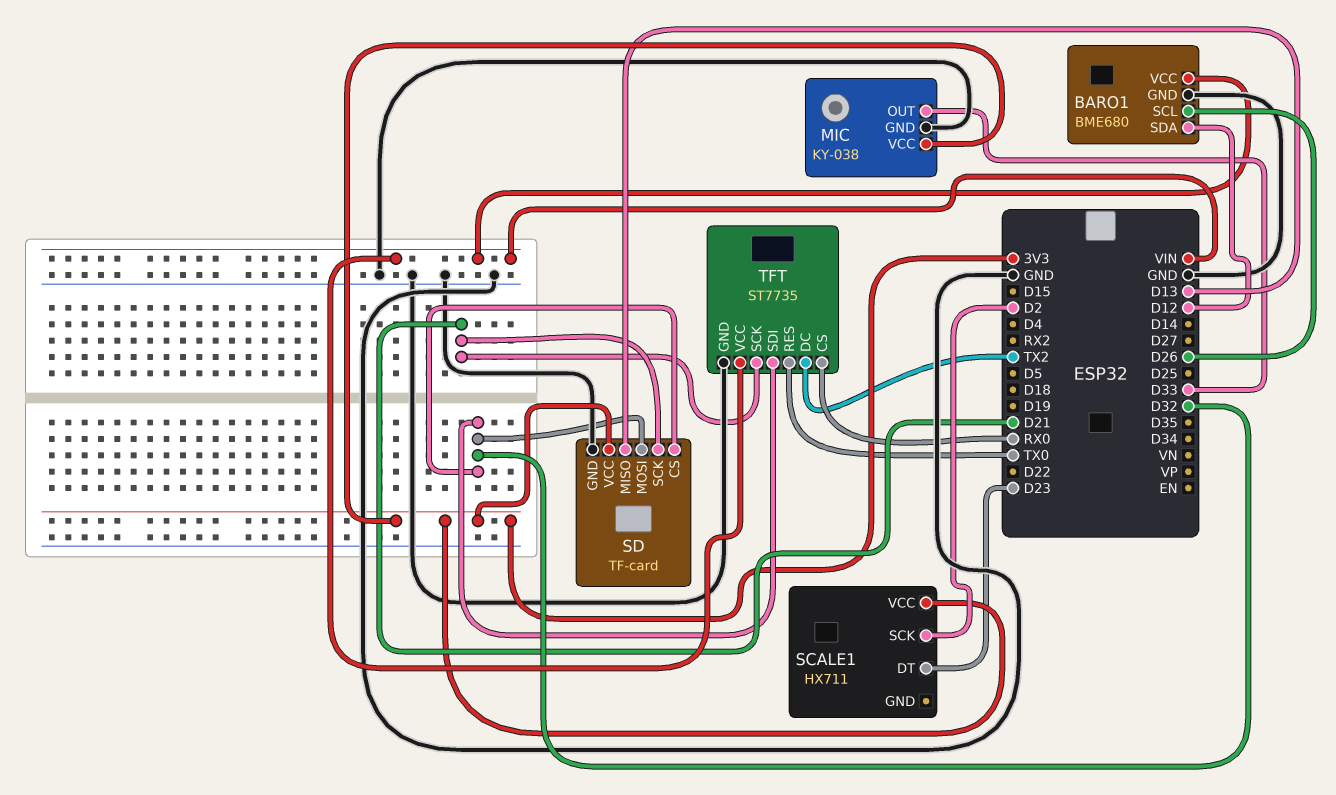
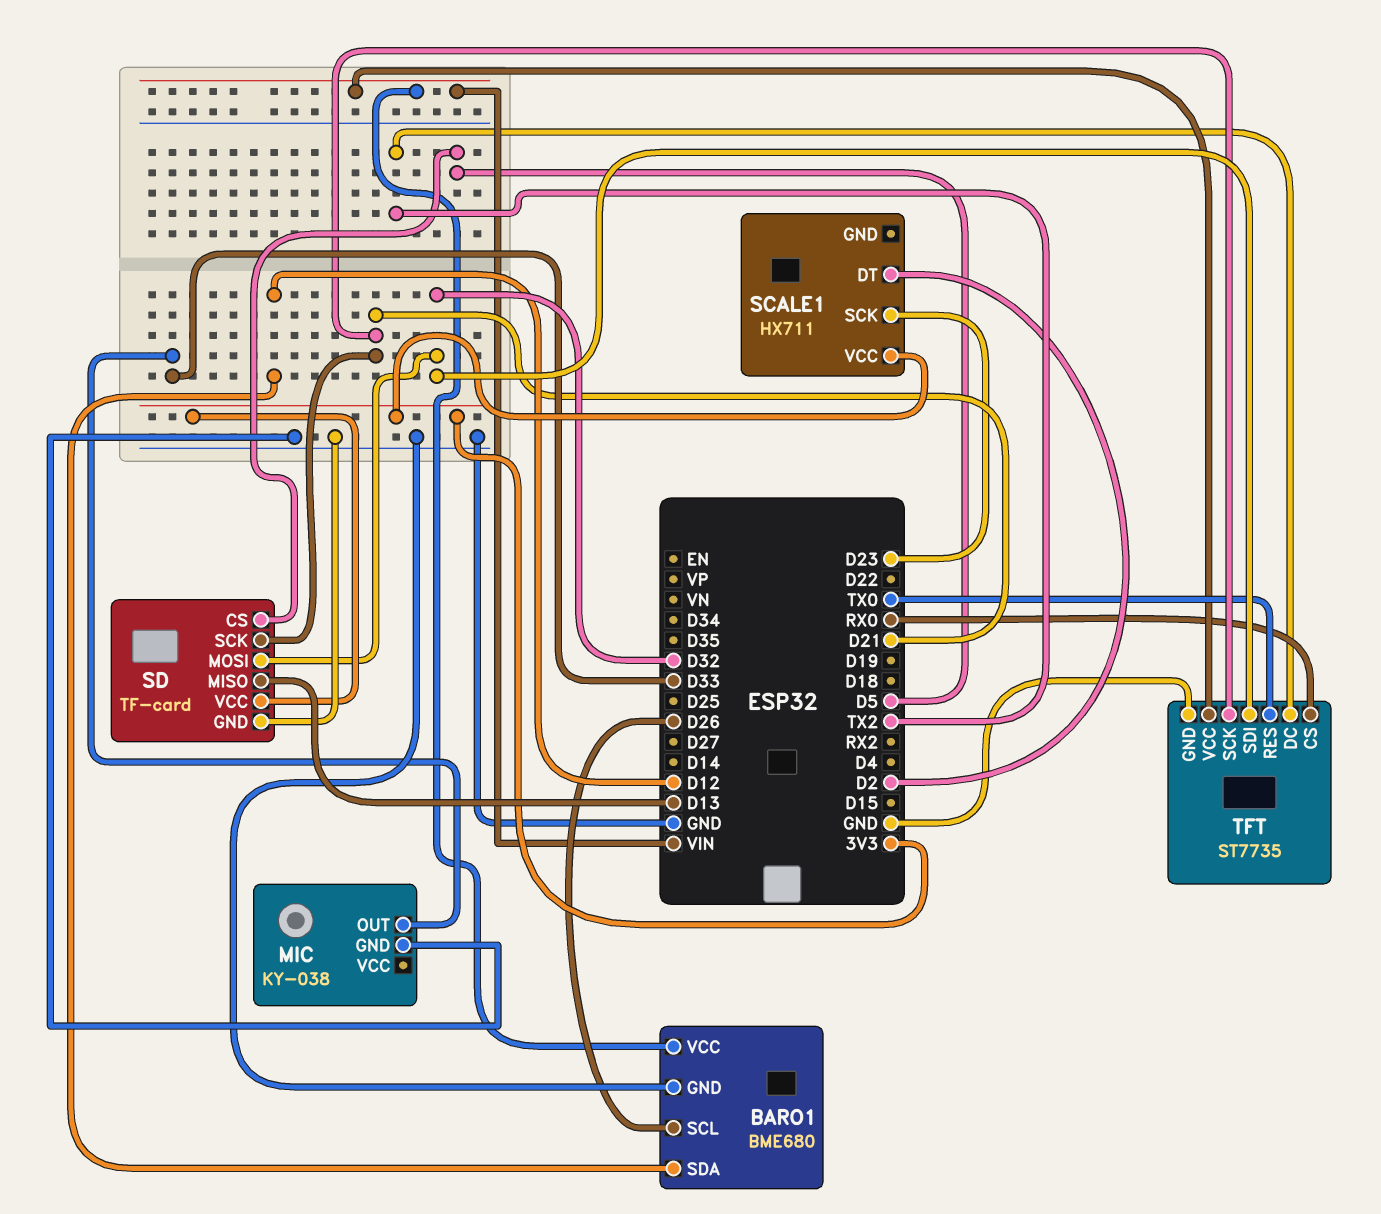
MIC pin VCC: 3V3 -> none
SCALE1 pin DT: D23 -> D2
SCALE1 pin SCK: D2 -> D23
SD pin CS: D32 -> D5

